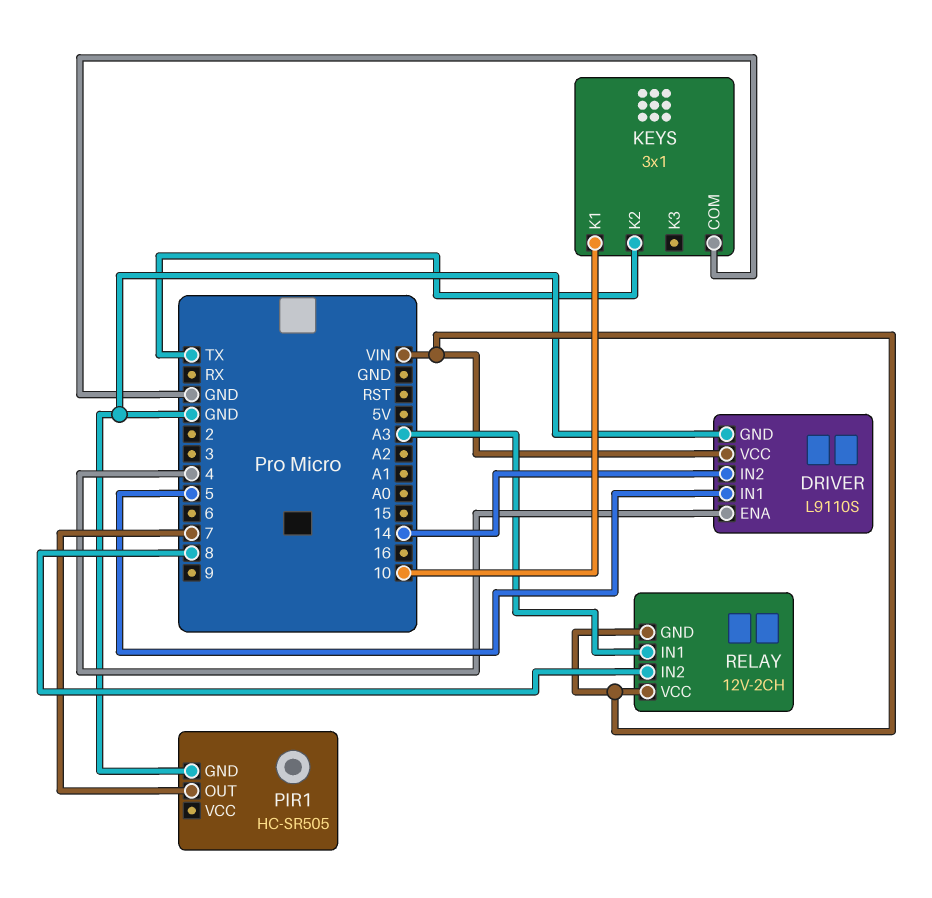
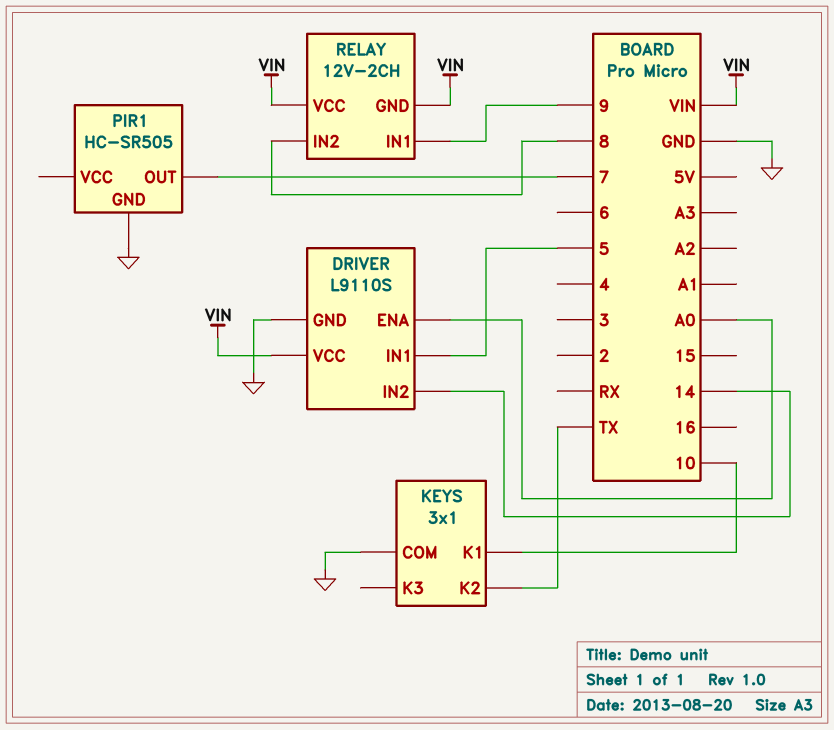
DRIVER pin ENA: 4 -> A0
RELAY pin IN1: A3 -> 9

